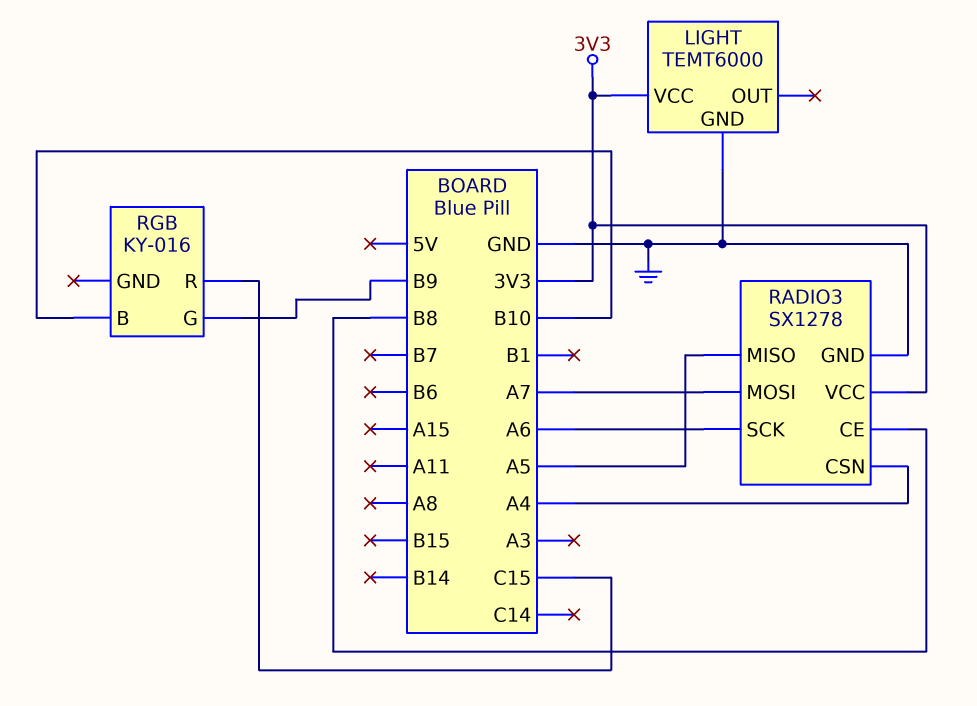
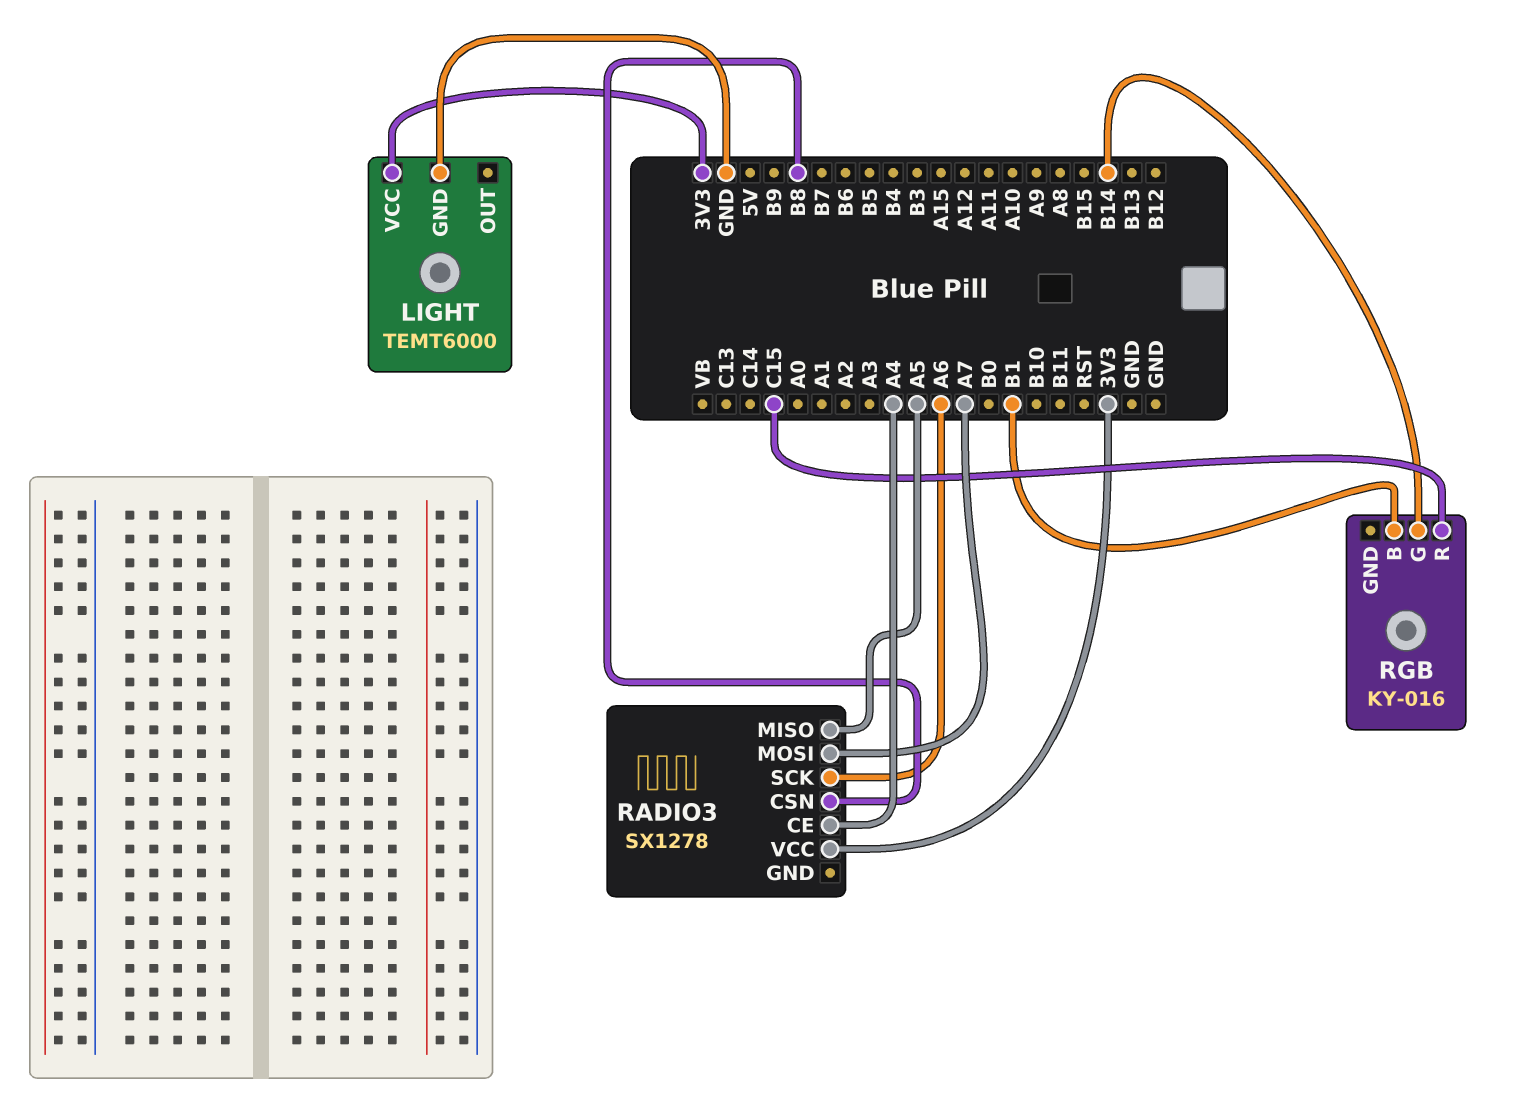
RADIO3 pin CE: B8 -> A4
RADIO3 pin CSN: A4 -> B8
RADIO3 pin GND: GND -> none
RGB pin B: B10 -> B1
RGB pin G: B9 -> B14

